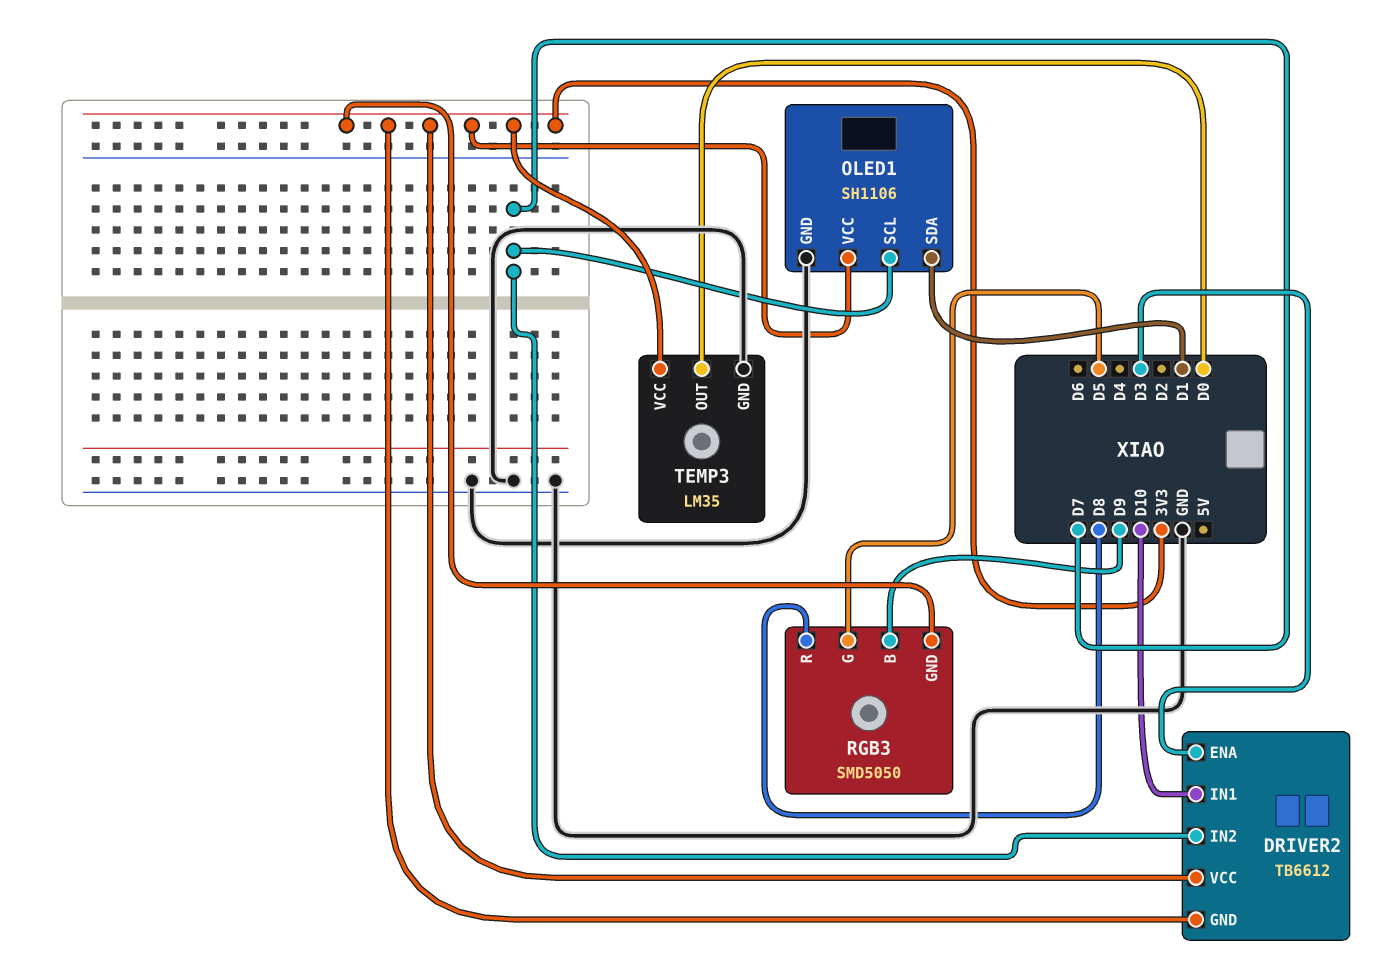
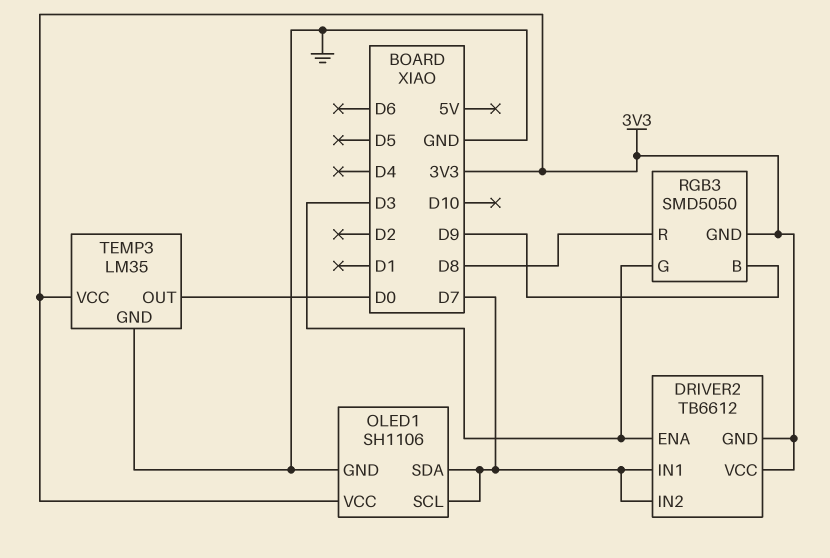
DRIVER2 pin IN1: D10 -> D7
OLED1 pin SDA: D1 -> D7
RGB3 pin G: D5 -> D3

